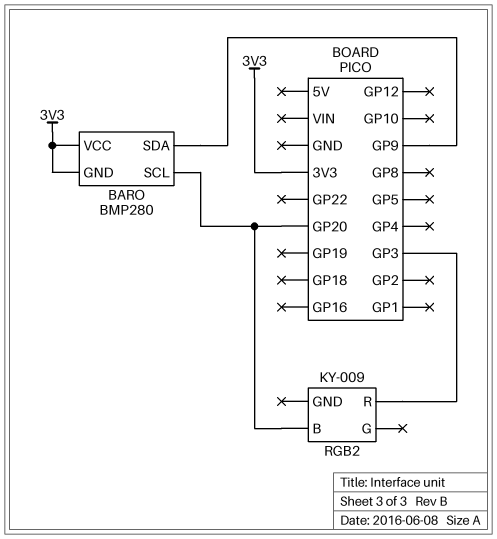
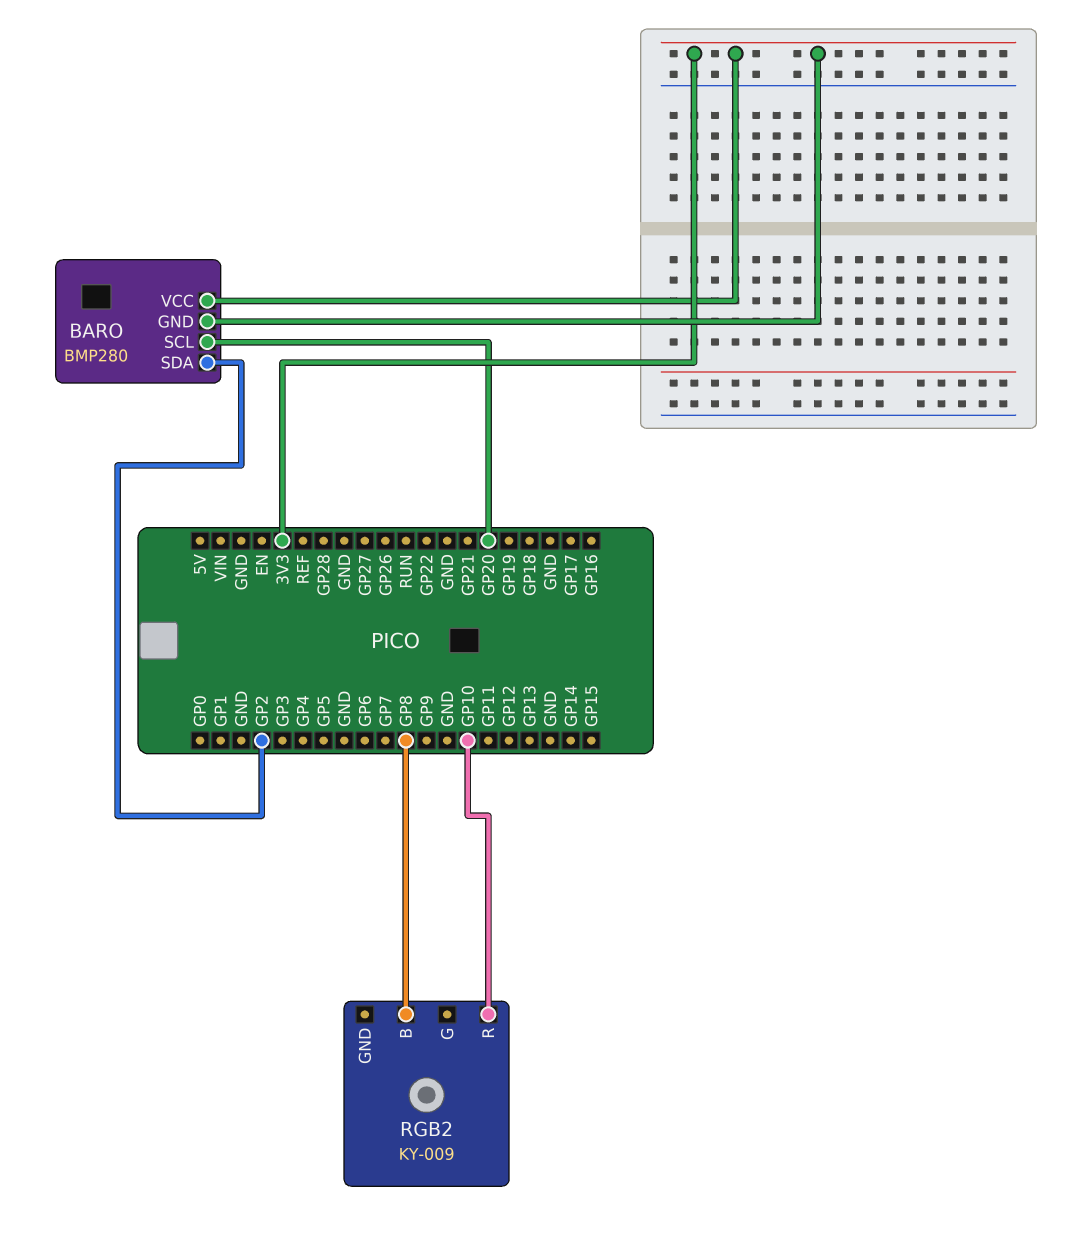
BARO pin SDA: GP9 -> GP2
RGB2 pin B: GP20 -> GP8
RGB2 pin R: GP3 -> GP10

